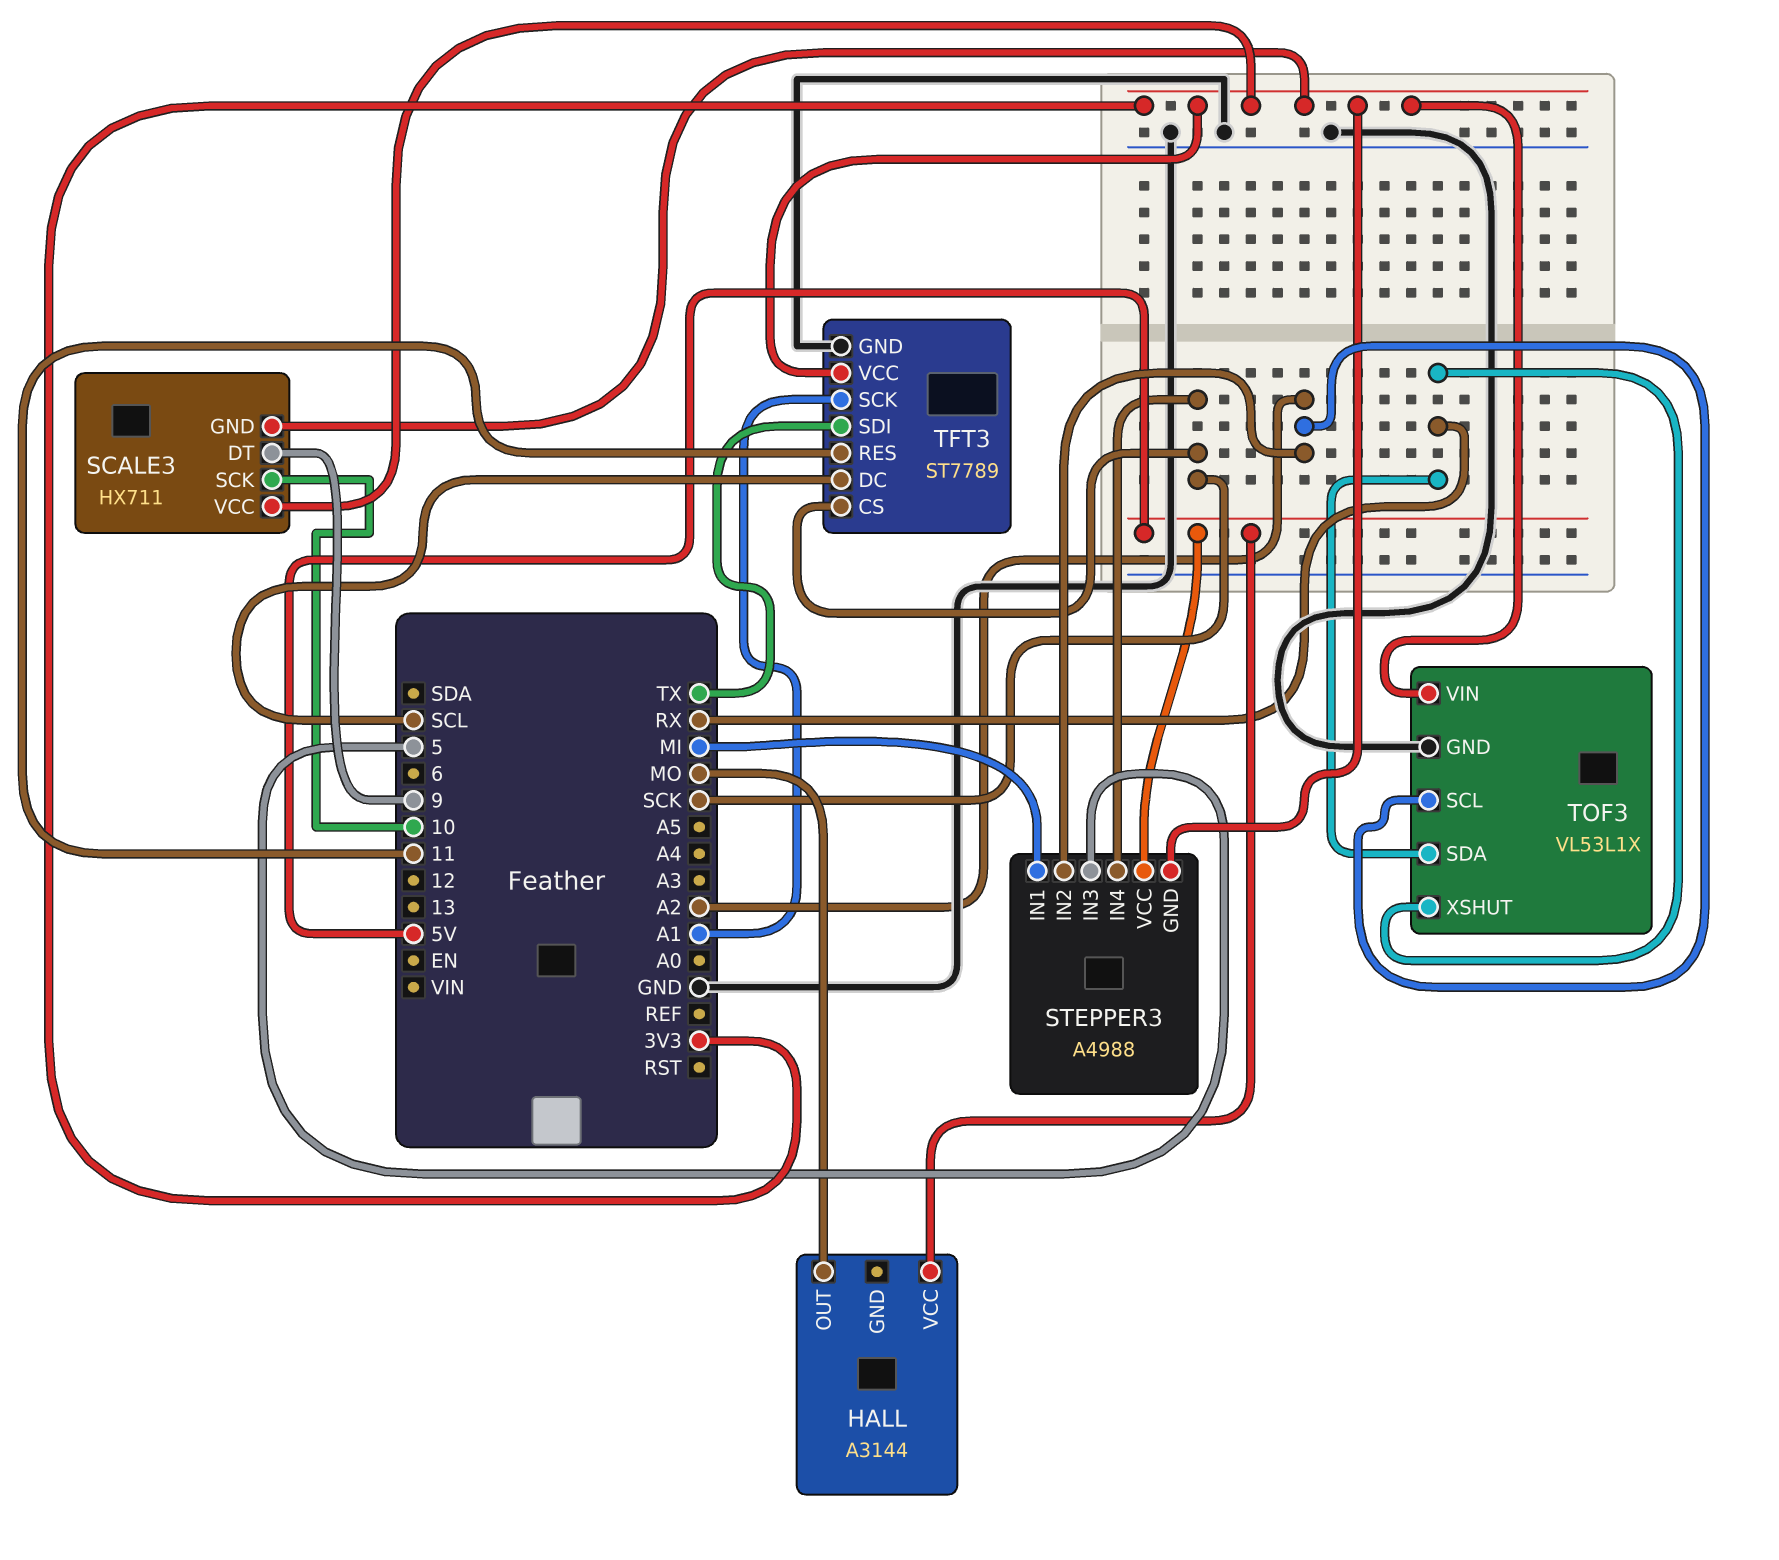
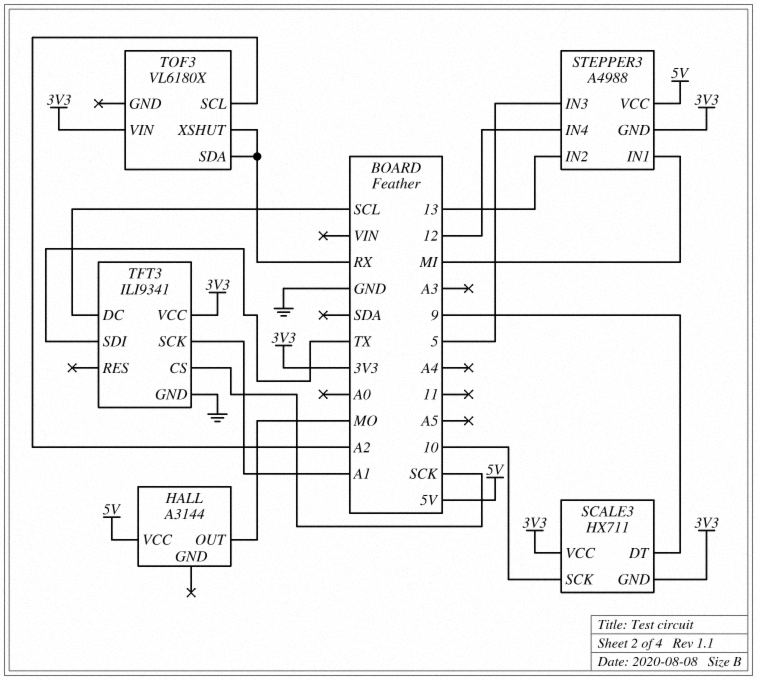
STEPPER3 pin IN2: A2 -> 13
STEPPER3 pin IN4: SCK -> 12
TFT3: ST7789 -> ILI9341
TFT3 pin RES: 11 -> none
TOF3: VL53L1X -> VL6180X
TOF3 pin GND: GND -> none

